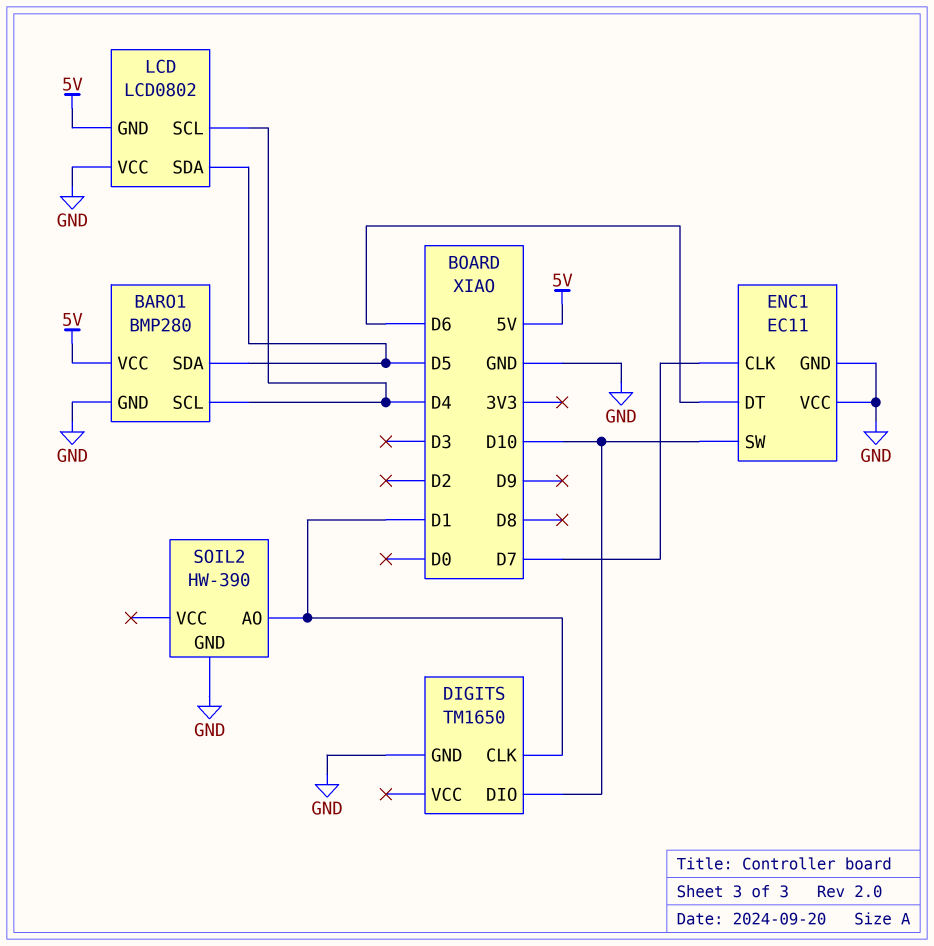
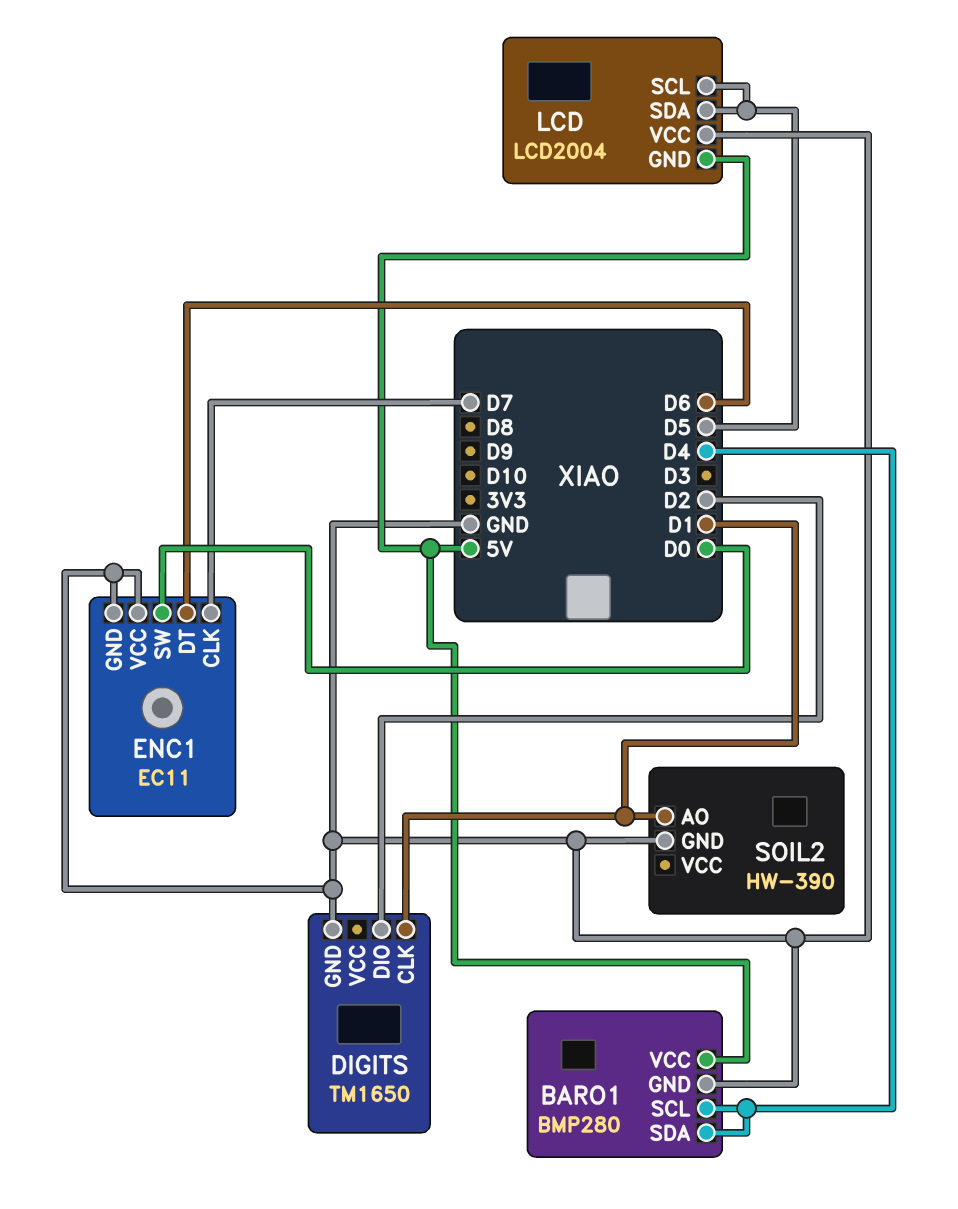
BARO1 pin SDA: D5 -> D4
DIGITS pin DIO: D10 -> D2
ENC1 pin SW: D10 -> D0
LCD: LCD0802 -> LCD2004
LCD pin SCL: D4 -> D5

